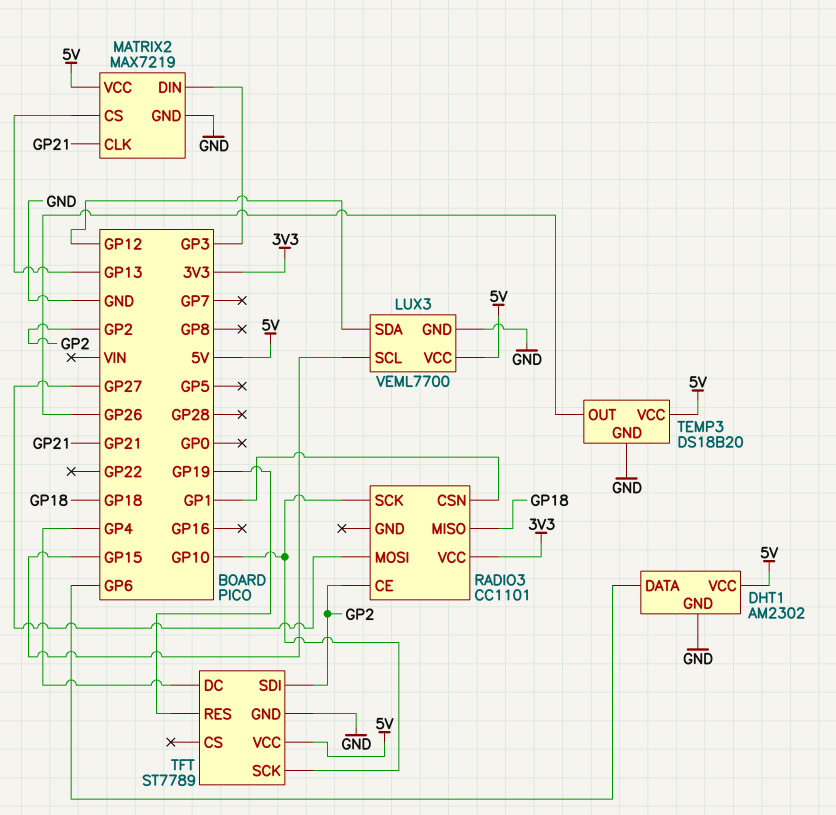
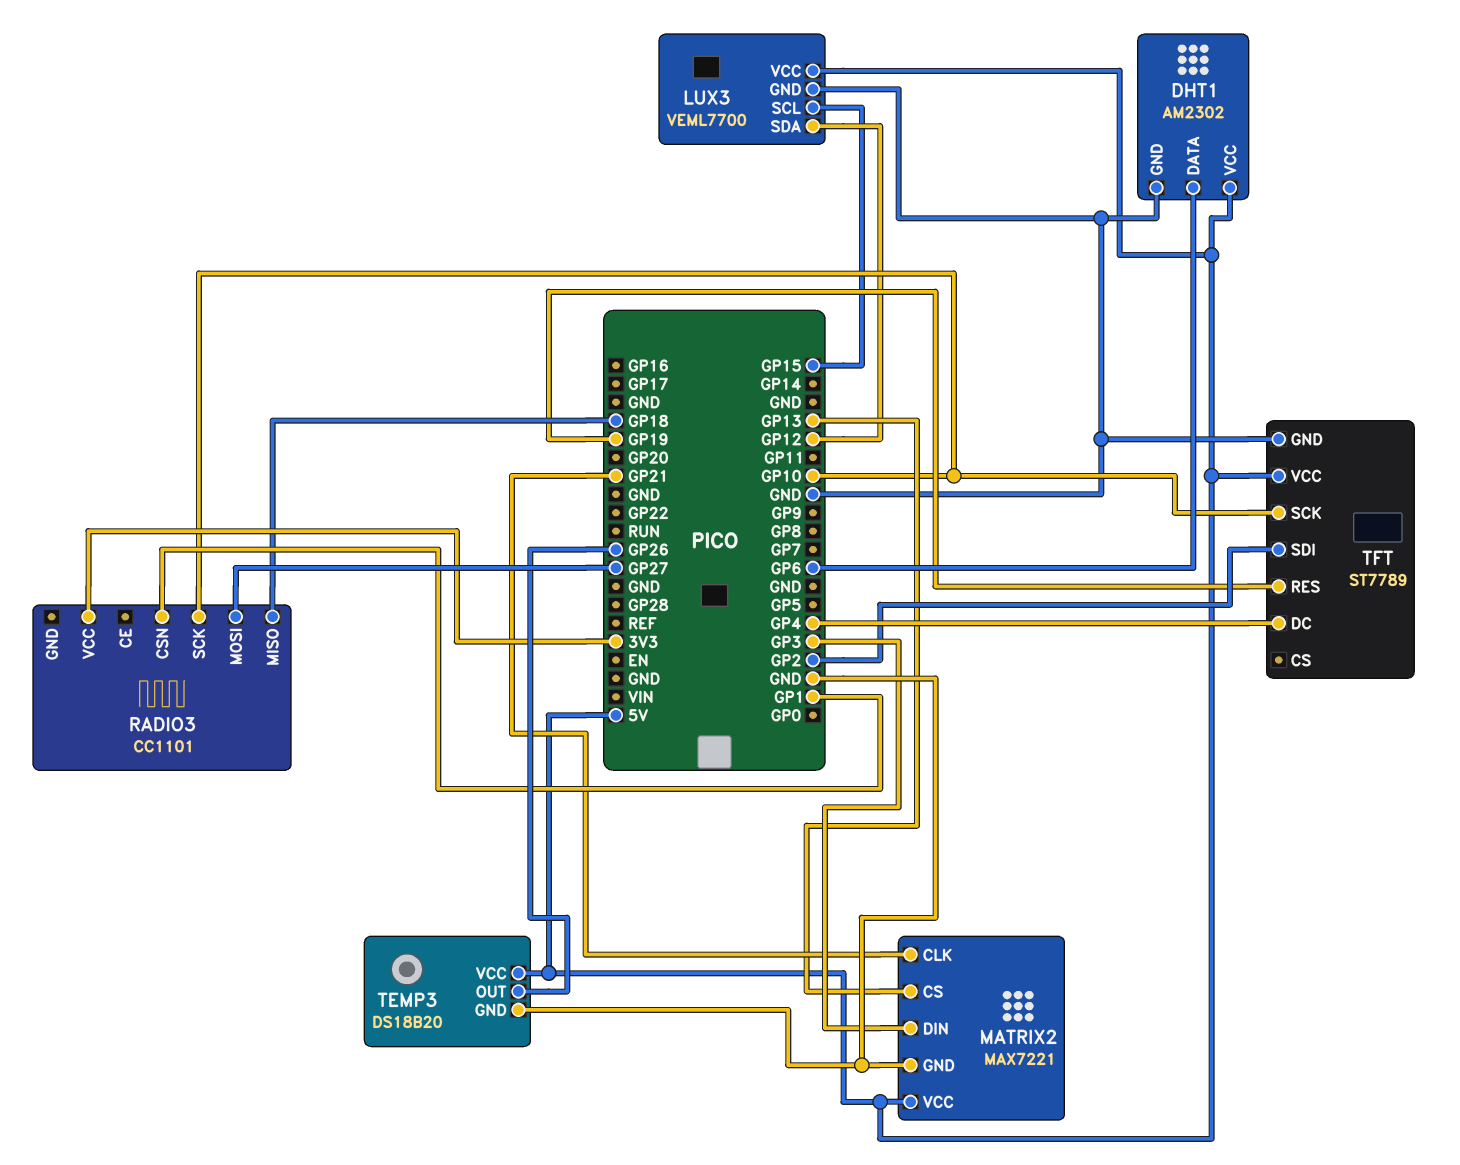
MATRIX2: MAX7219 -> MAX7221
RADIO3 pin CE: GP2 -> none

